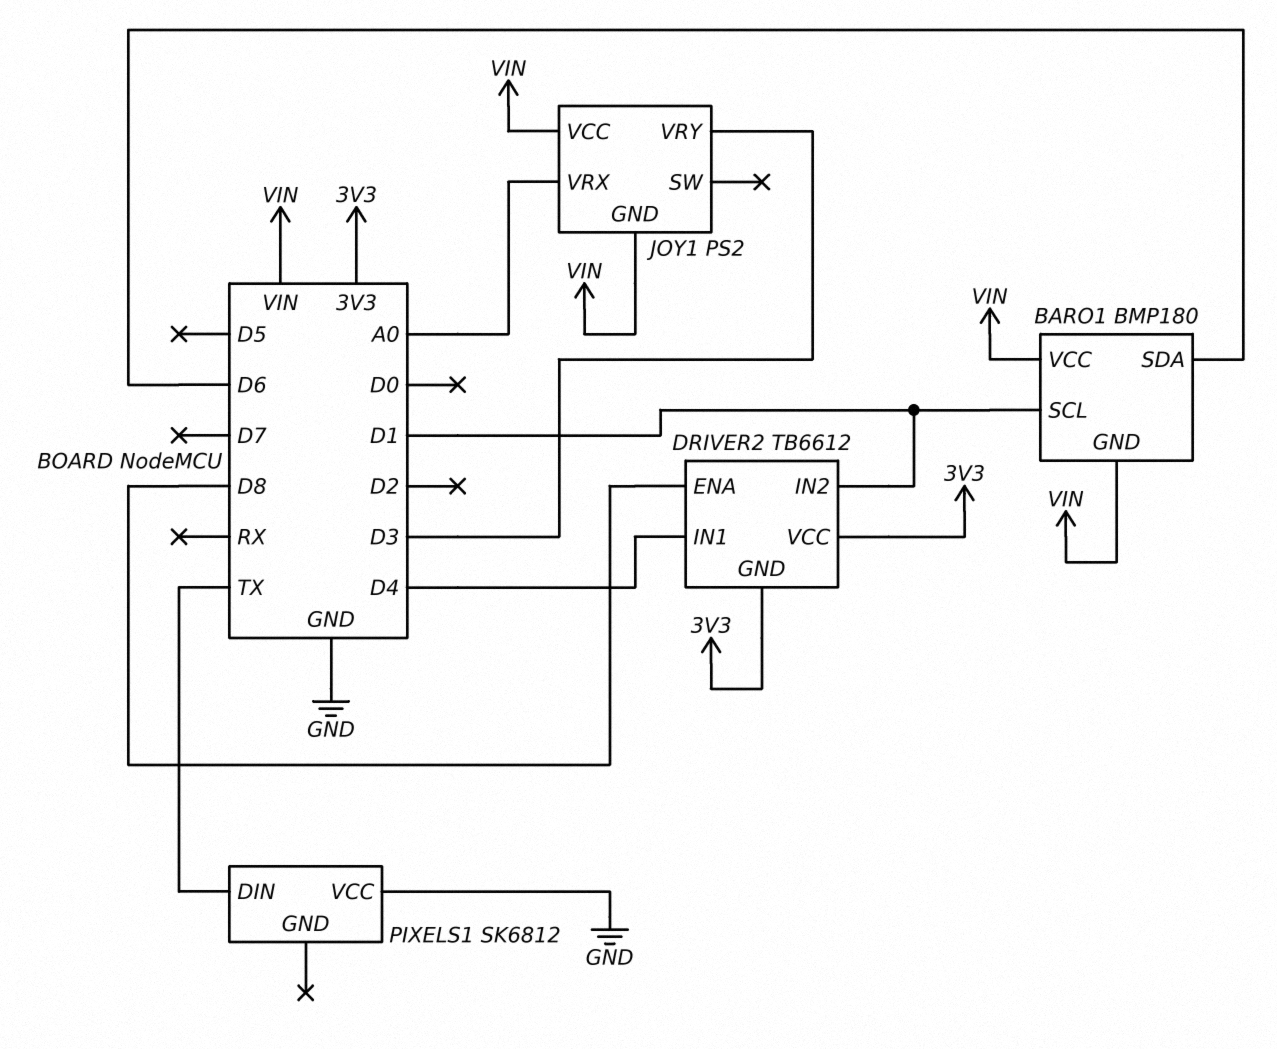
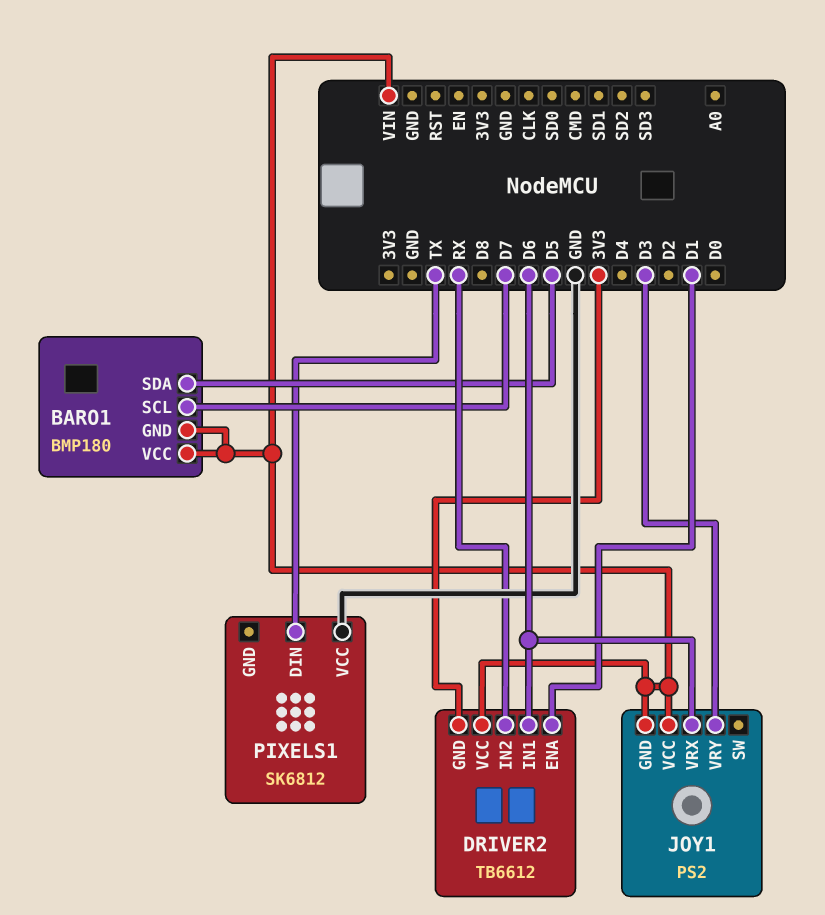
BARO1 pin SCL: D1 -> D7
BARO1 pin SDA: D6 -> D5
DRIVER2 pin ENA: D8 -> D1
DRIVER2 pin IN1: D4 -> D6
DRIVER2 pin IN2: D1 -> RX
DRIVER2 pin VCC: 3V3 -> VIN
JOY1 pin VRX: A0 -> D6

